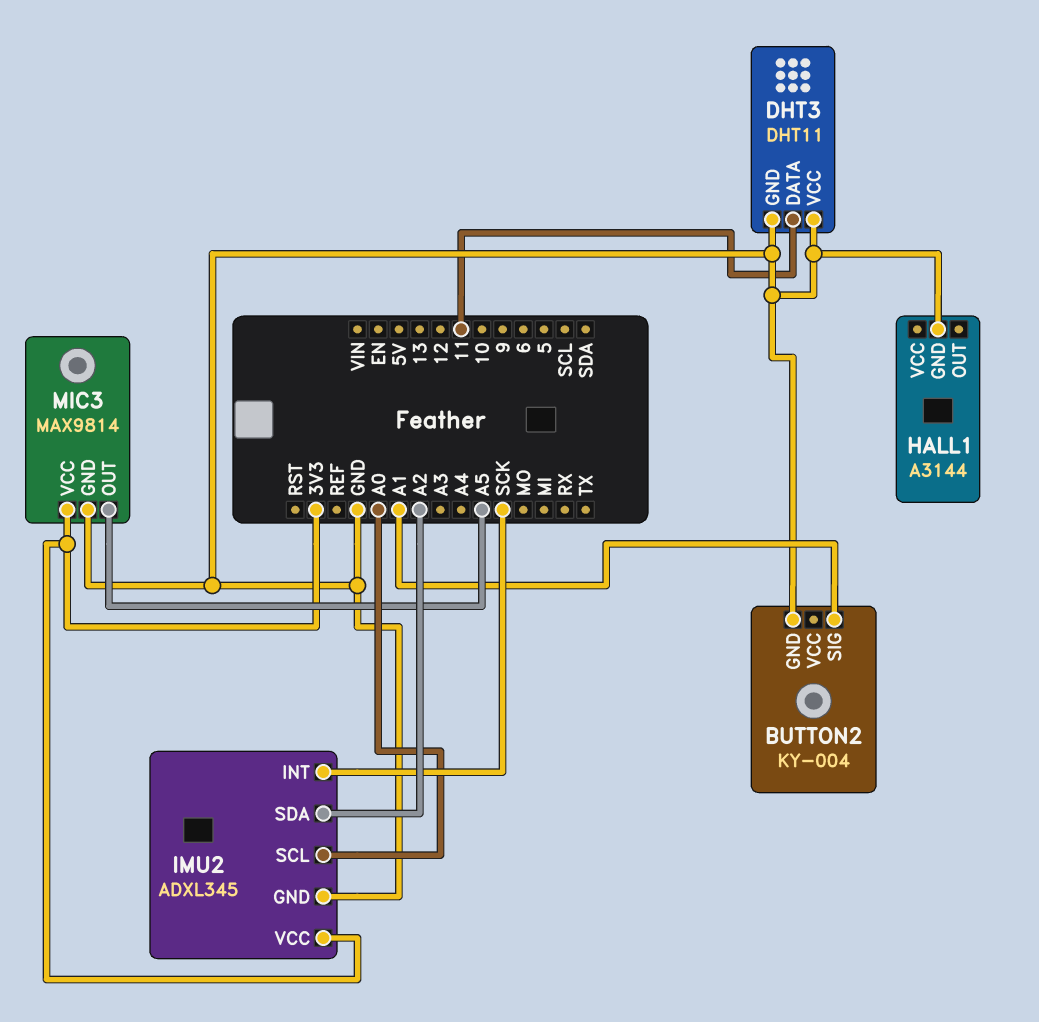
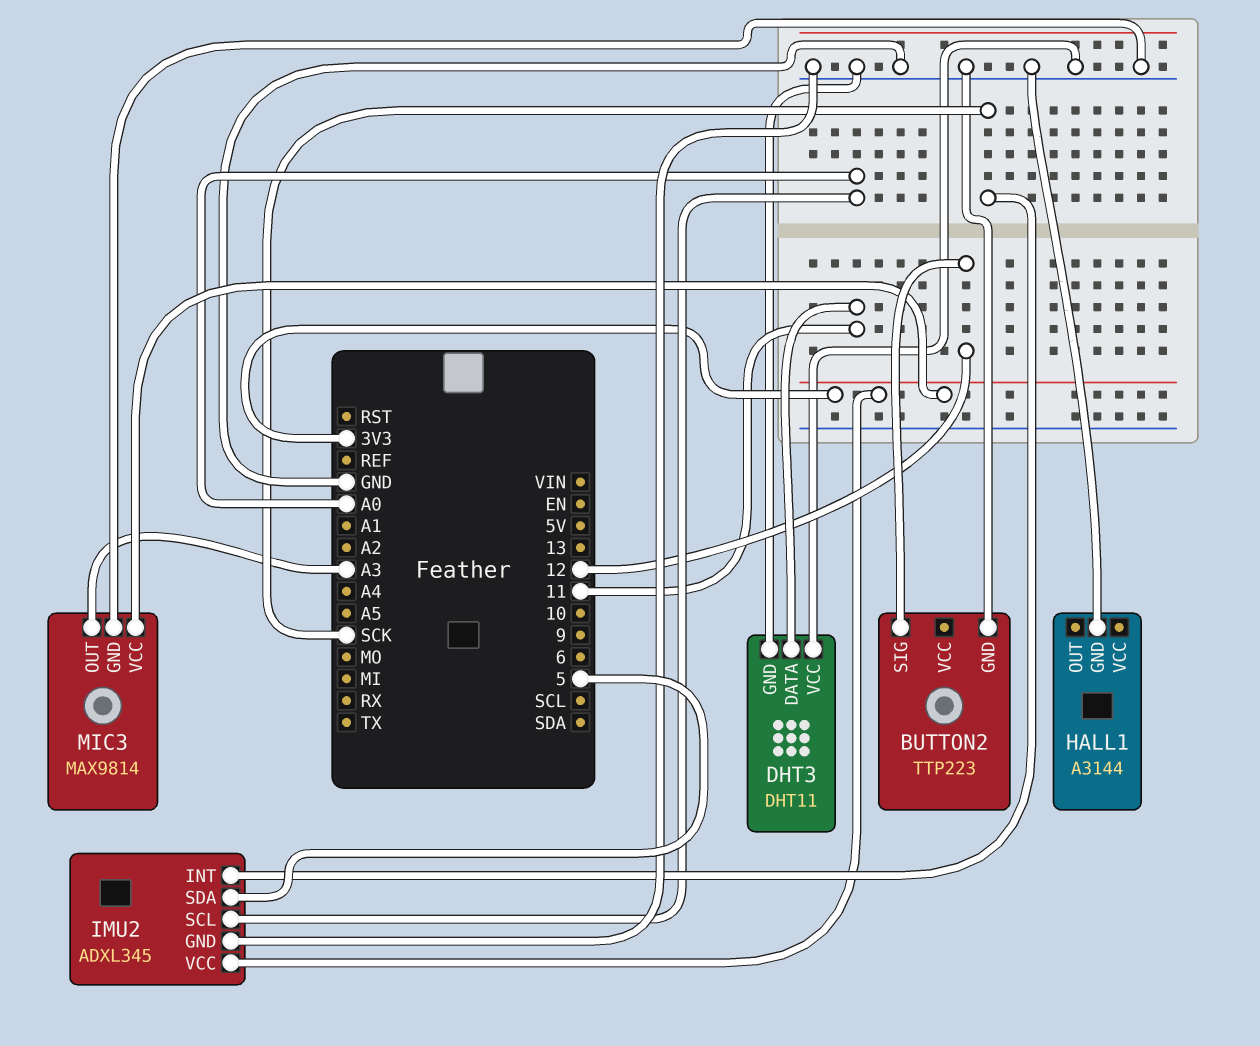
BUTTON2: KY-004 -> TTP223
BUTTON2 pin SIG: A1 -> 12
IMU2 pin SDA: A2 -> 5
MIC3 pin OUT: A5 -> A3

